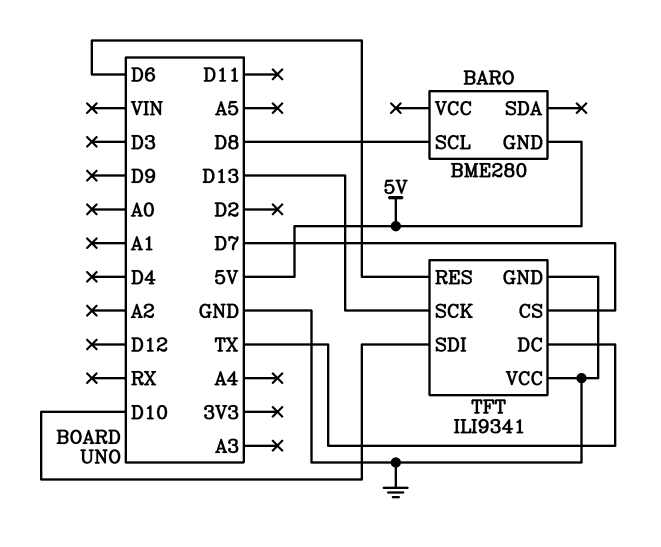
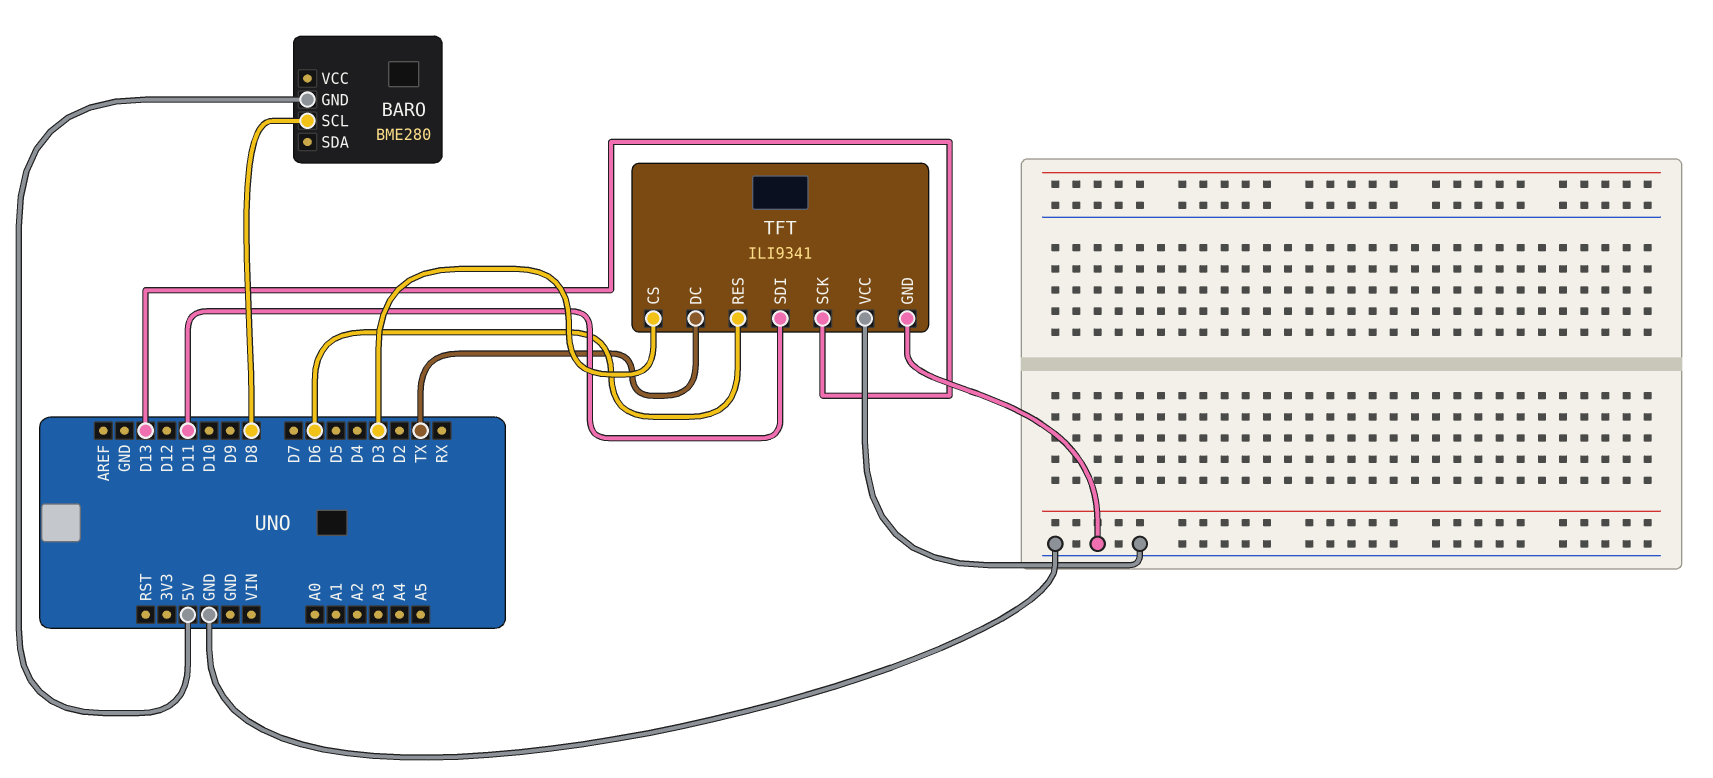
TFT pin CS: D7 -> D3
TFT pin SDI: D10 -> D11

